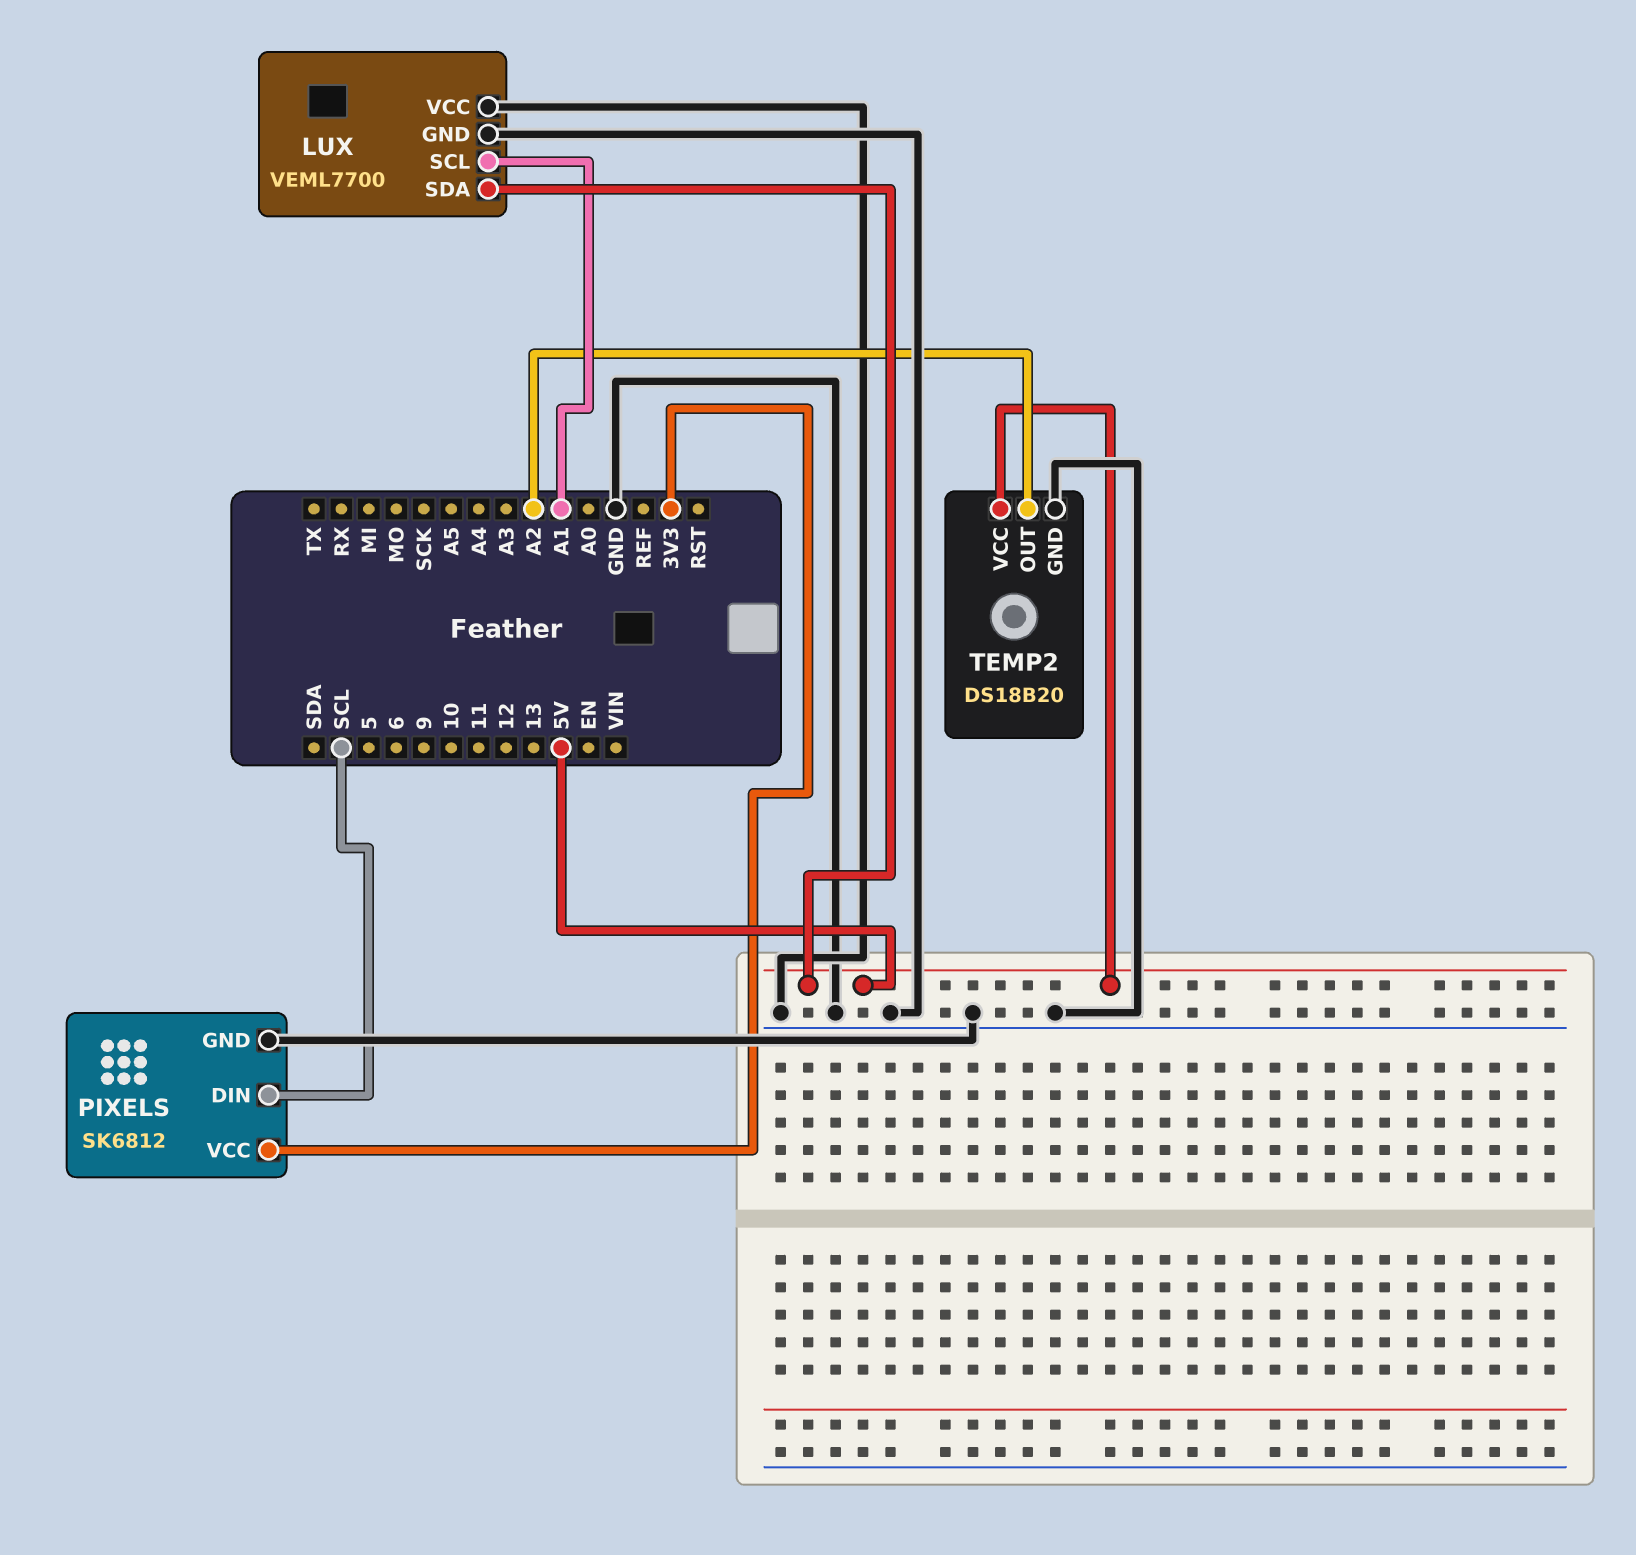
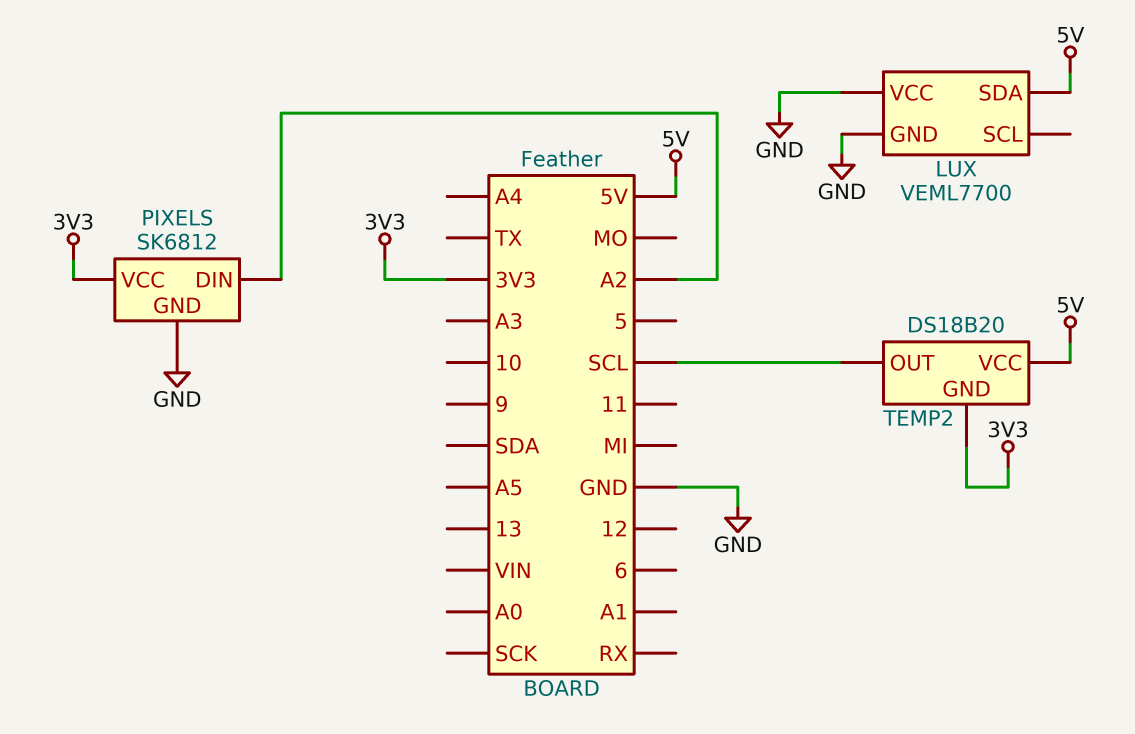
LUX pin SCL: A1 -> none
PIXELS pin DIN: SCL -> A2
TEMP2 pin GND: GND -> 3V3
TEMP2 pin OUT: A2 -> SCL

